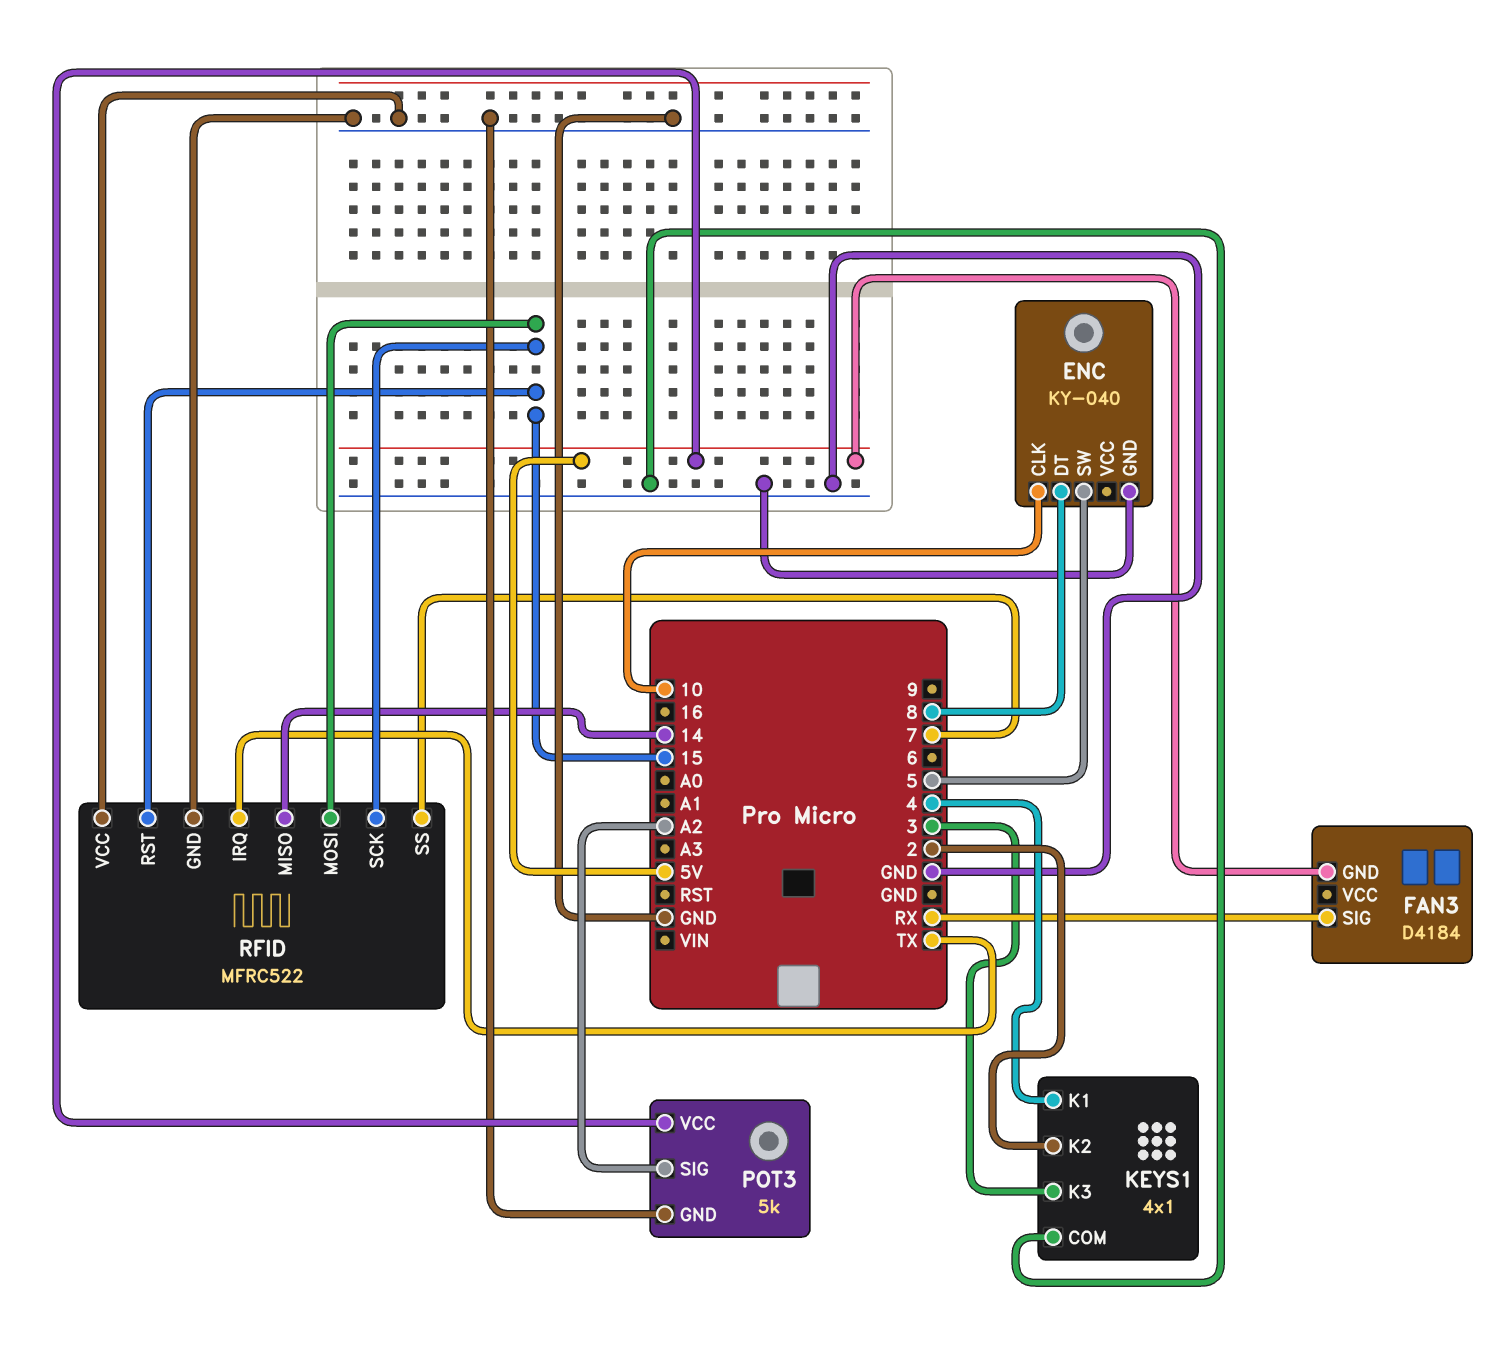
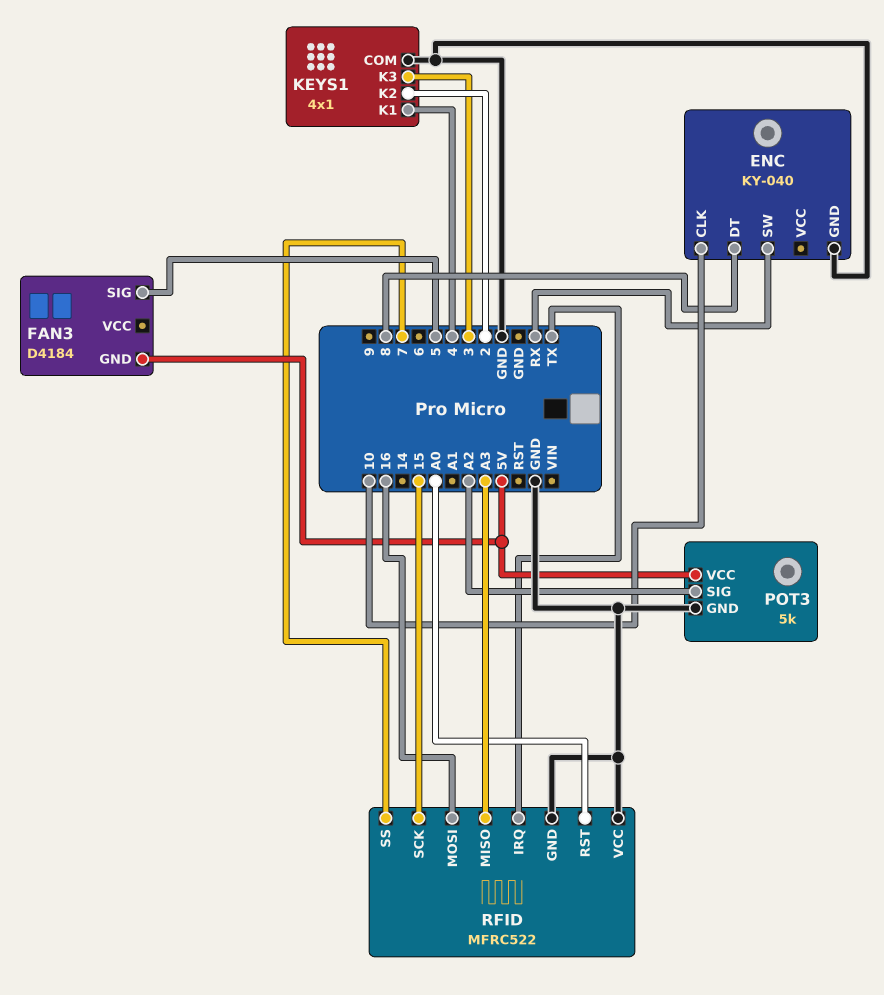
ENC pin SW: 5 -> RX
FAN3 pin SIG: RX -> 5
RFID pin MISO: 14 -> A3
RFID pin MOSI: 15 -> 16
RFID pin RST: 15 -> A0

